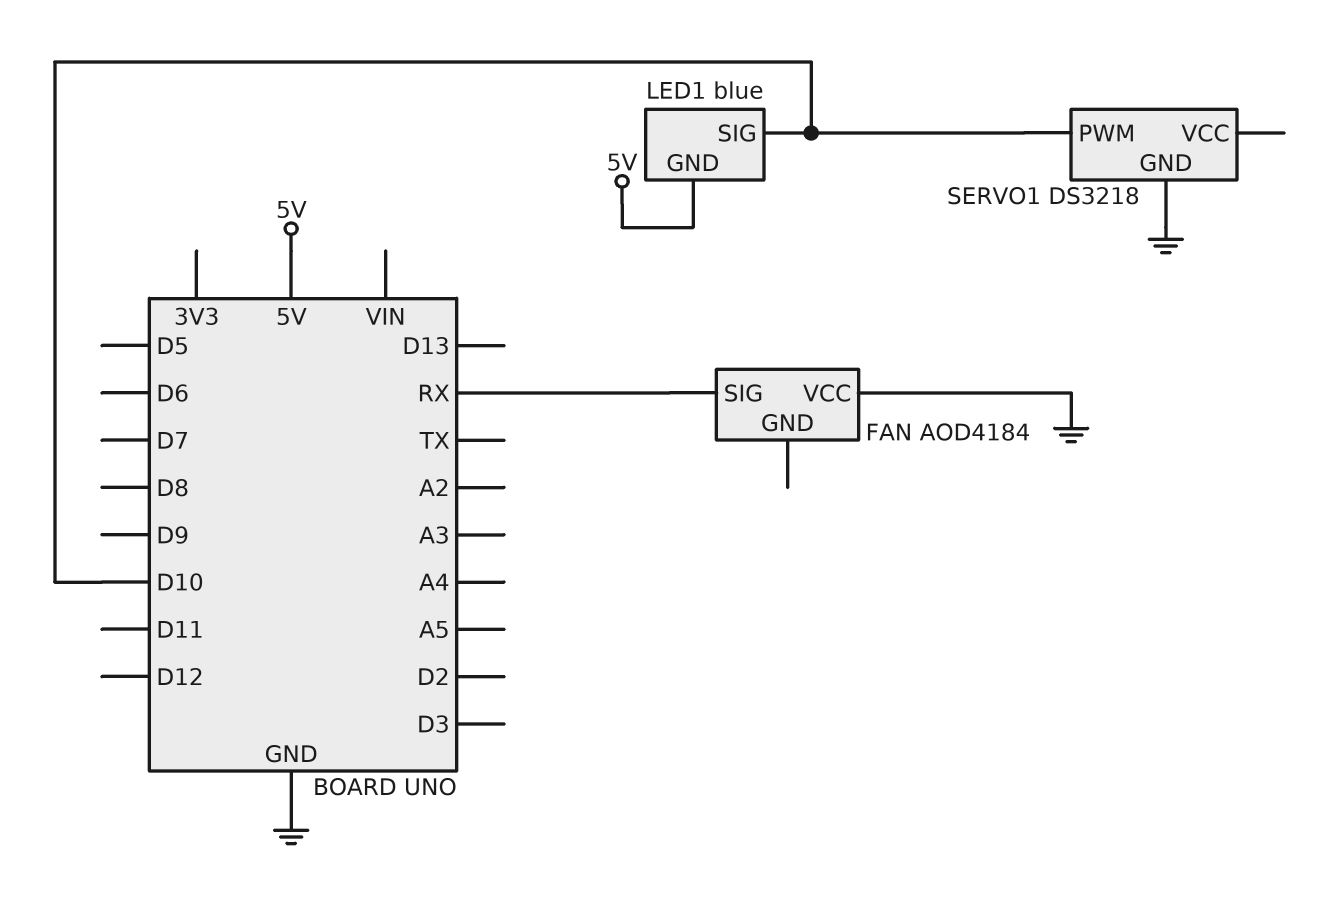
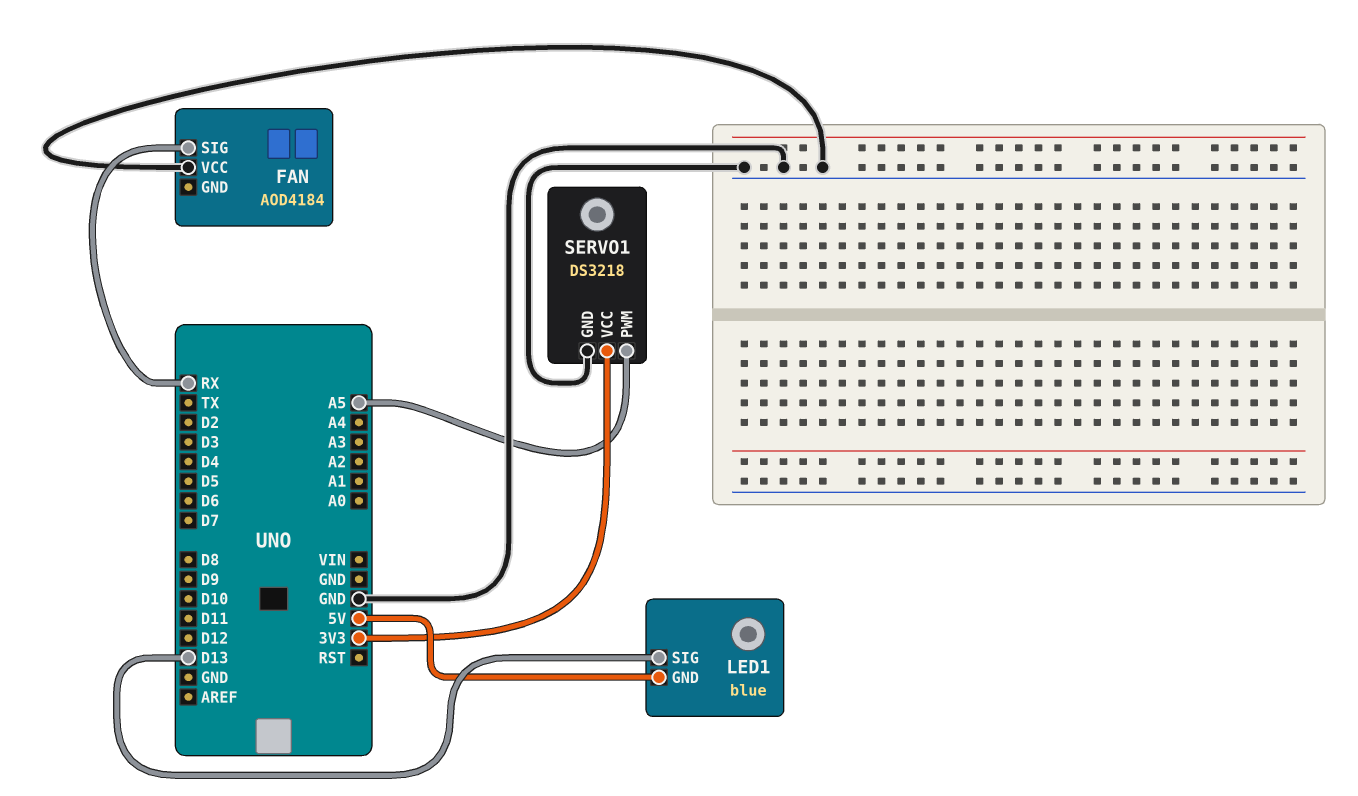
LED1 pin SIG: D10 -> D13
SERVO1 pin PWM: D10 -> A5
SERVO1 pin VCC: none -> 3V3

